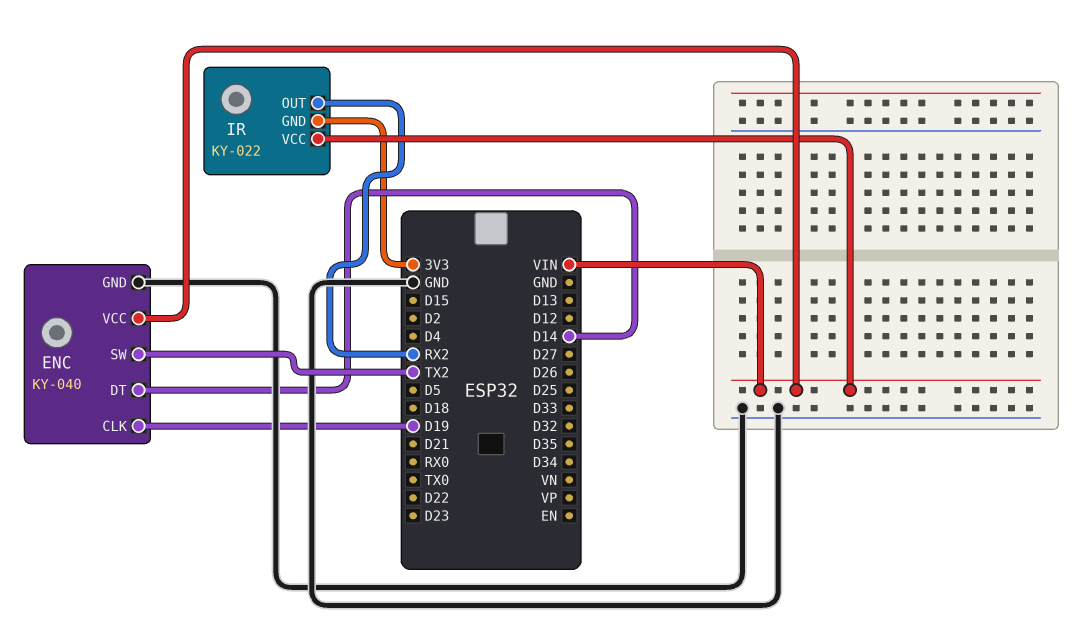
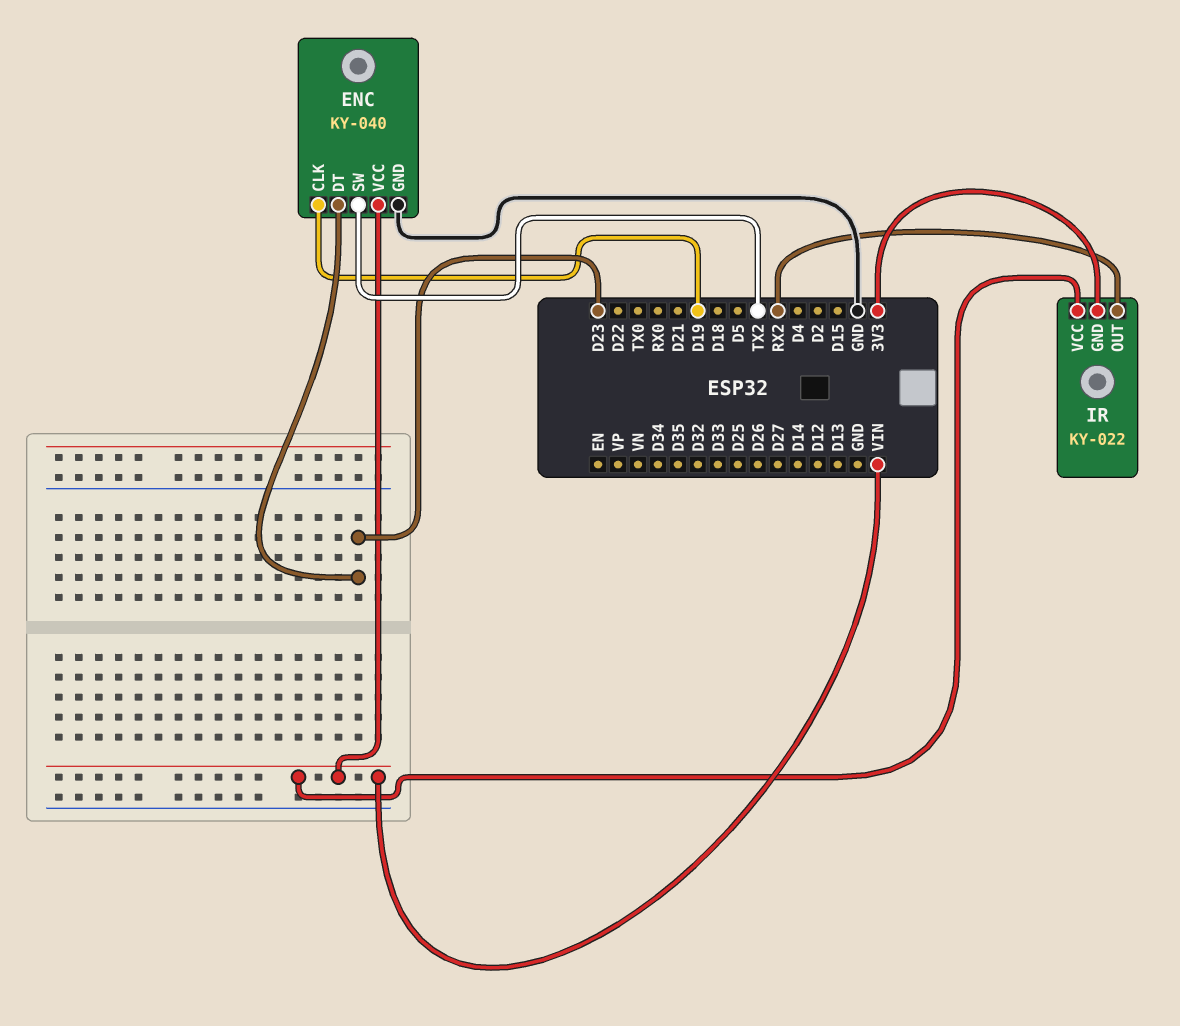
ENC pin DT: D14 -> D23

